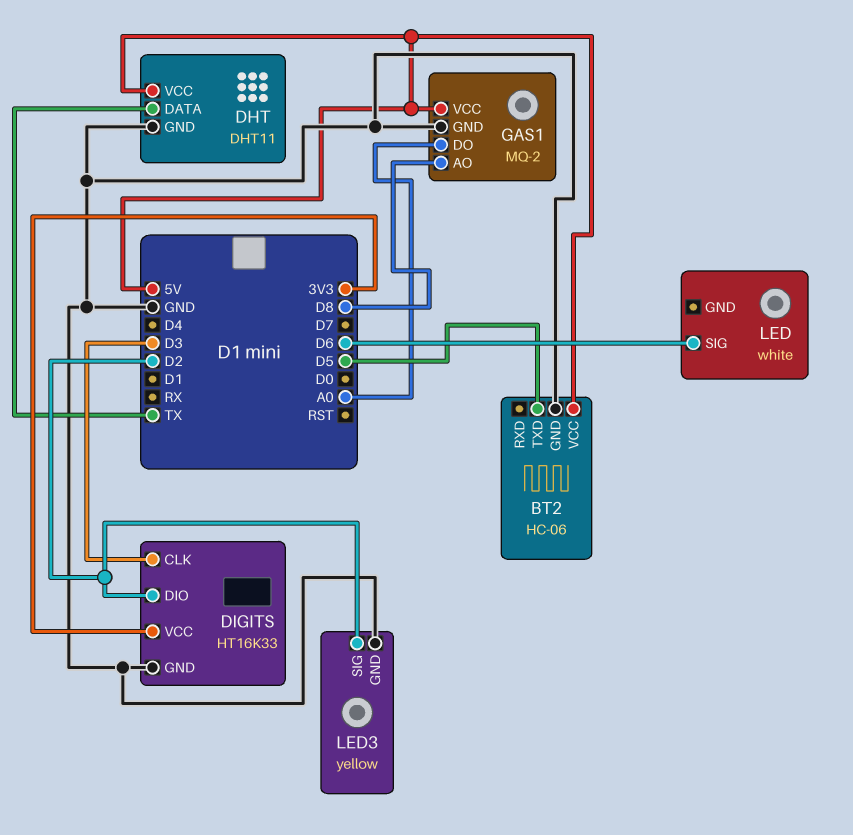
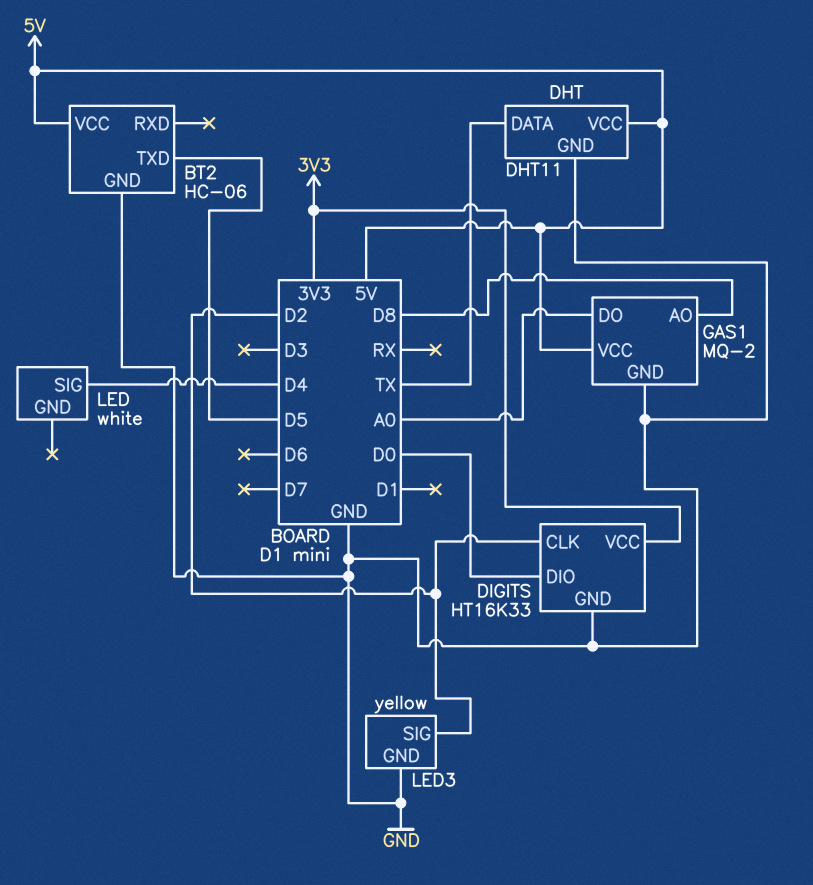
DIGITS pin CLK: D3 -> D2
DIGITS pin DIO: D2 -> D0
LED pin SIG: D6 -> D4

